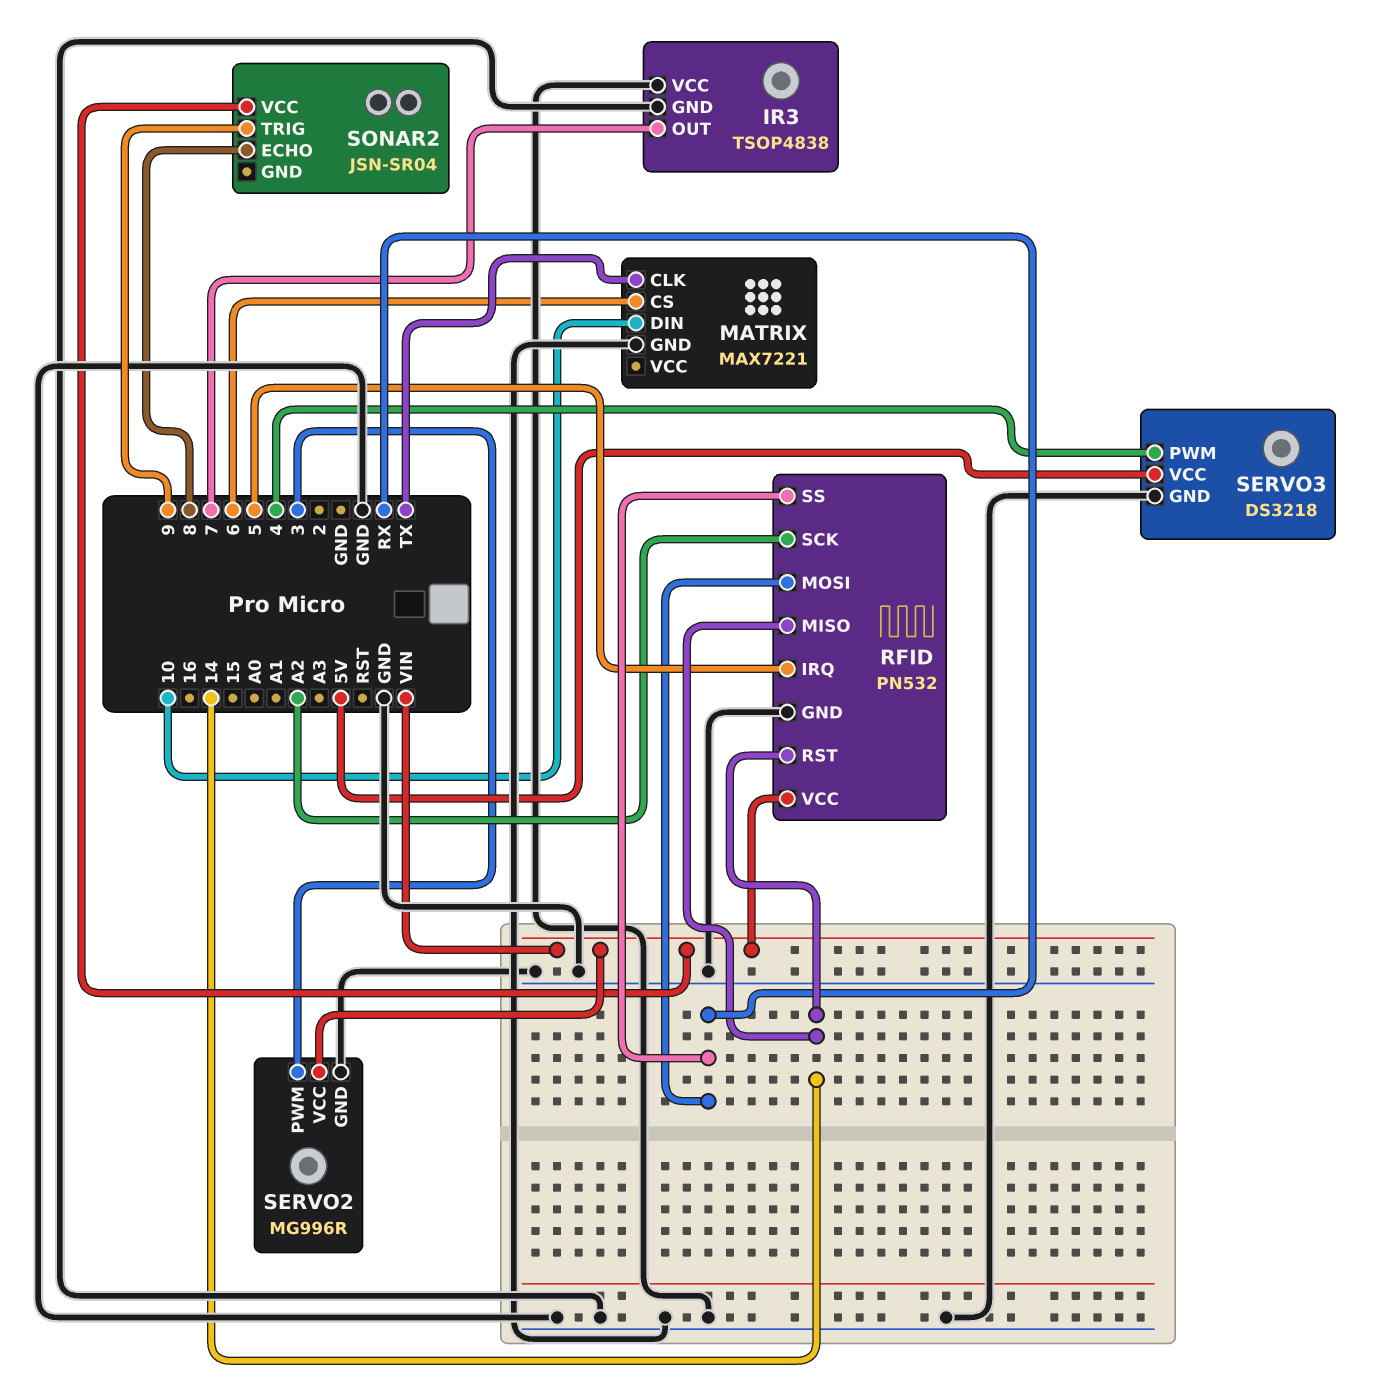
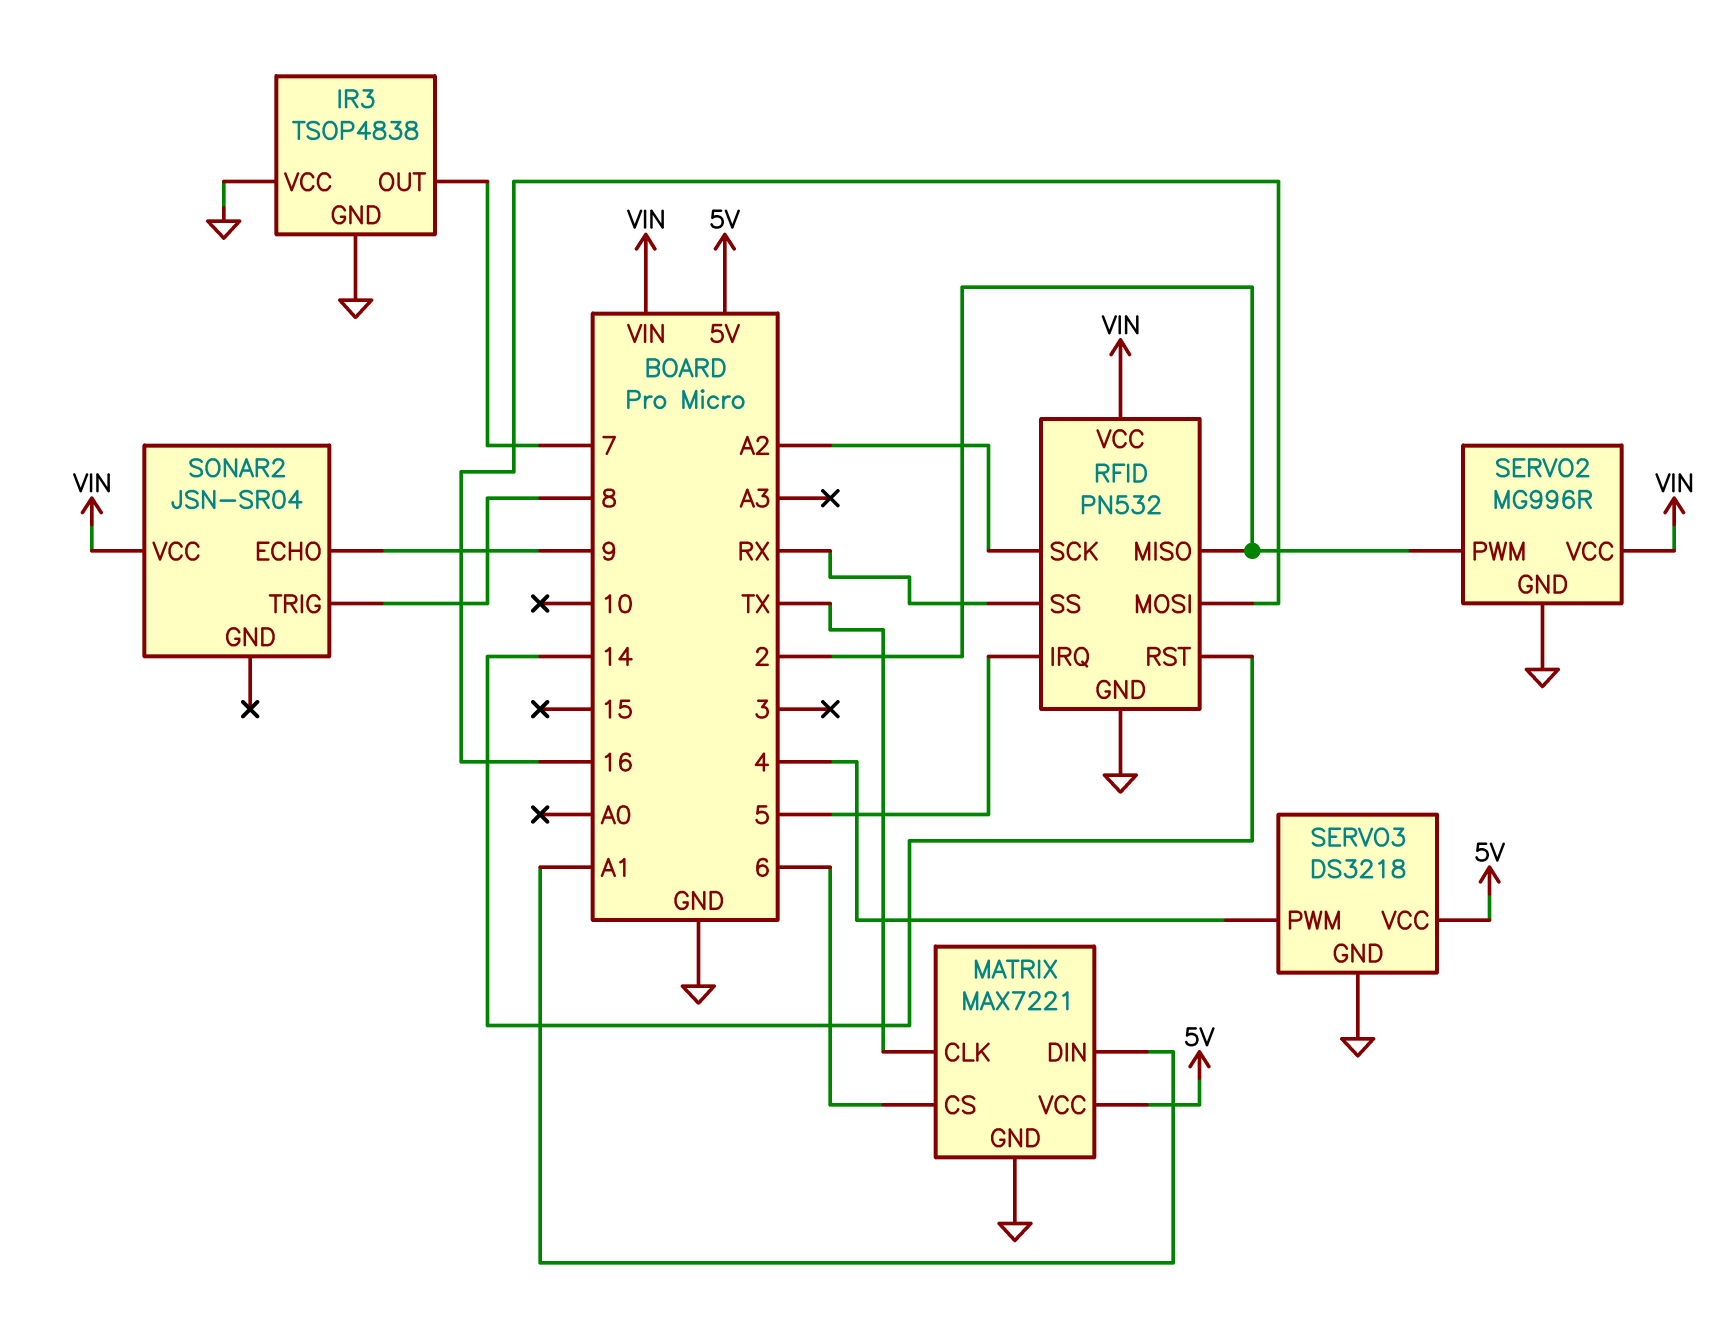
MATRIX pin DIN: 10 -> A1
MATRIX pin VCC: none -> 5V
RFID pin MISO: 14 -> 2
RFID pin MOSI: RX -> 16
SERVO2 pin PWM: 3 -> 2
SONAR2 pin ECHO: 8 -> 9
SONAR2 pin TRIG: 9 -> 8

